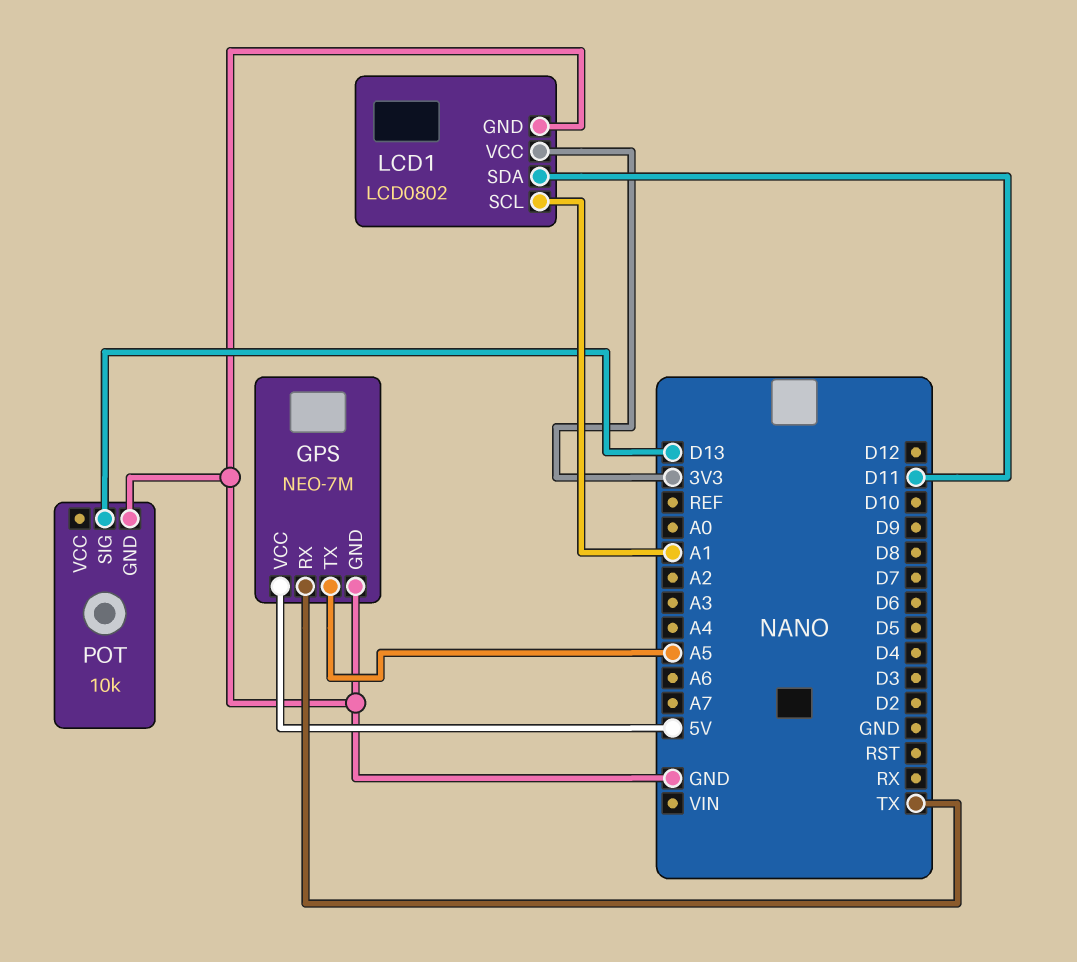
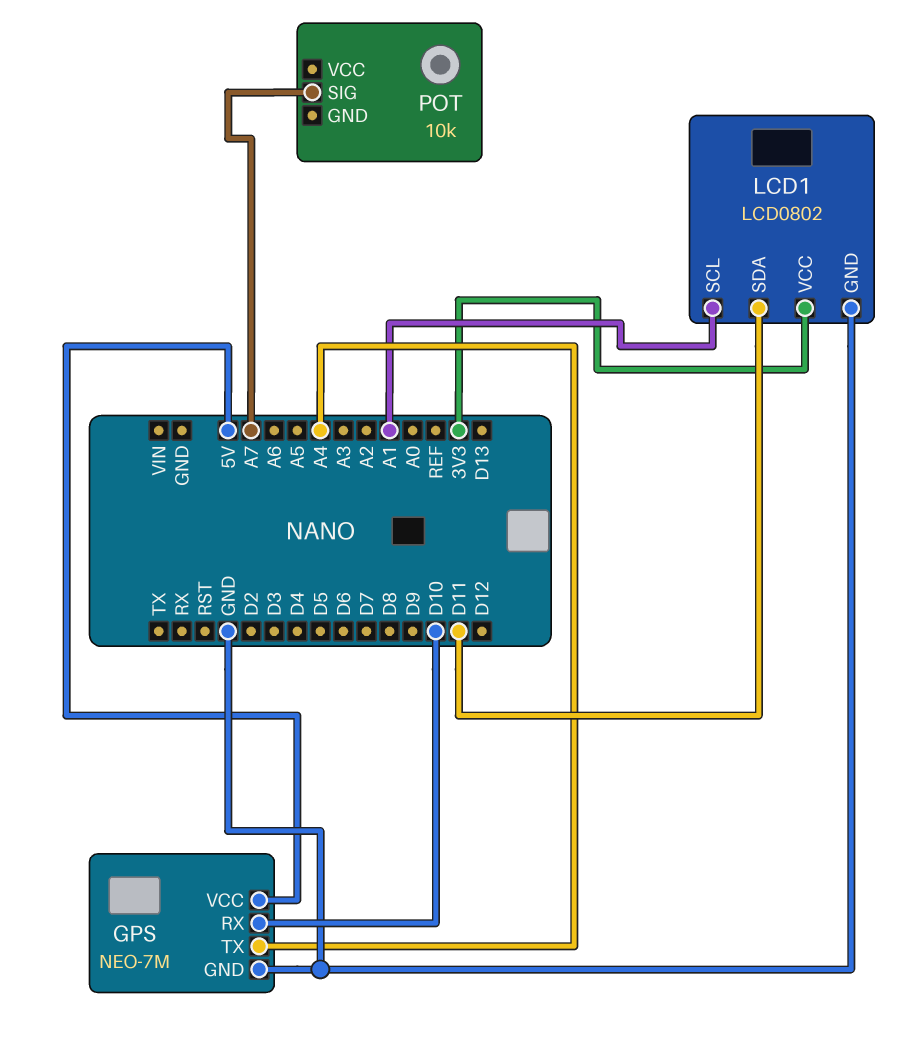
GPS pin RX: TX -> D10
GPS pin TX: A5 -> A4
POT pin GND: GND -> none
POT pin SIG: D13 -> A7

